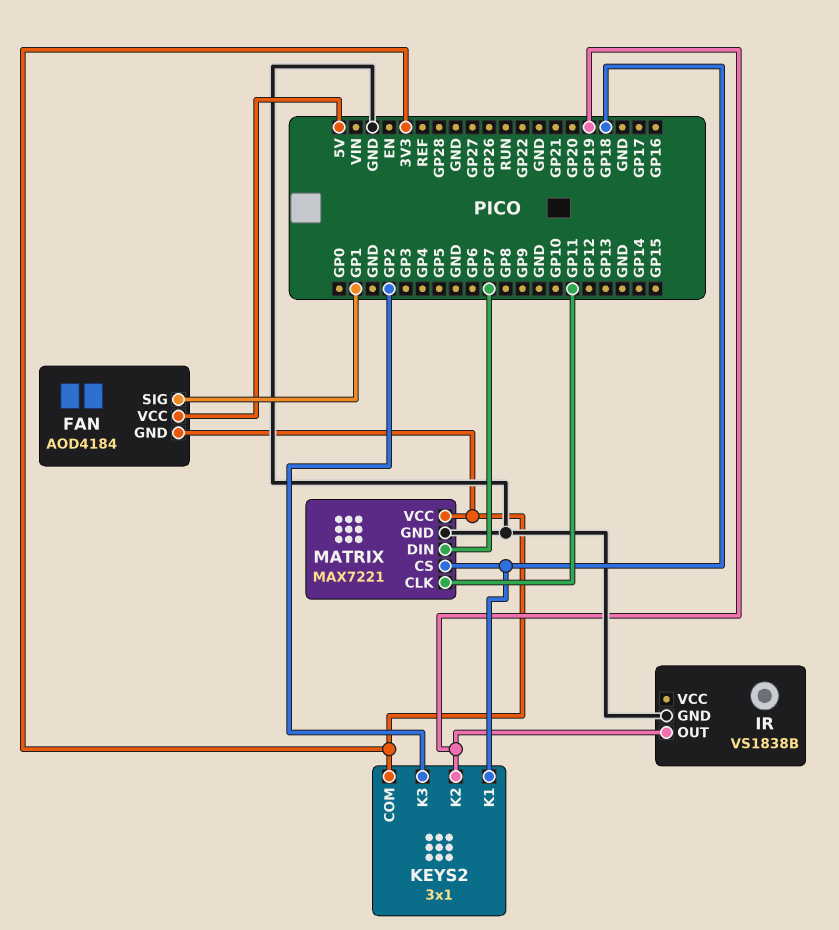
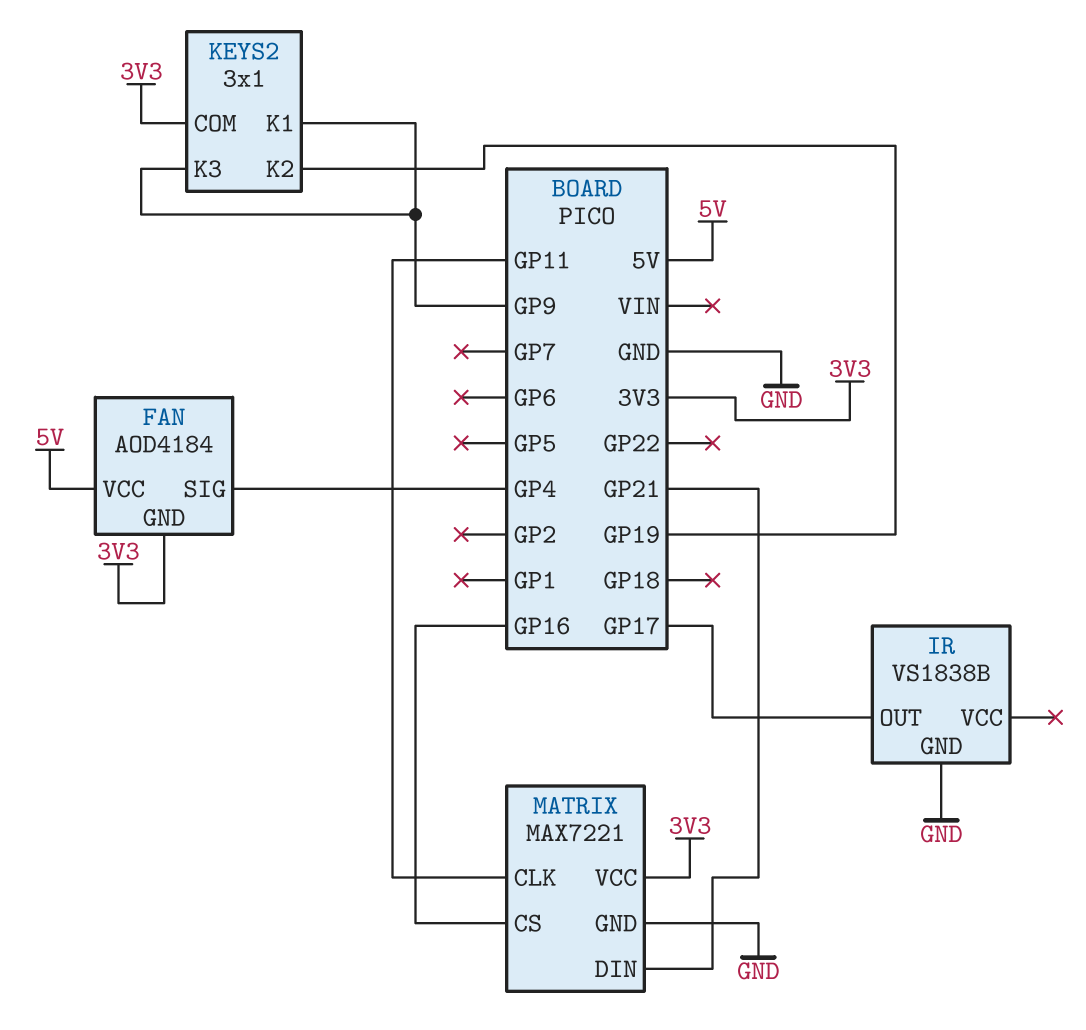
FAN pin SIG: GP1 -> GP4
IR pin OUT: GP19 -> GP17
KEYS2 pin K1: GP18 -> GP9
KEYS2 pin K3: GP2 -> GP9
MATRIX pin CS: GP18 -> GP16
MATRIX pin DIN: GP7 -> GP21

